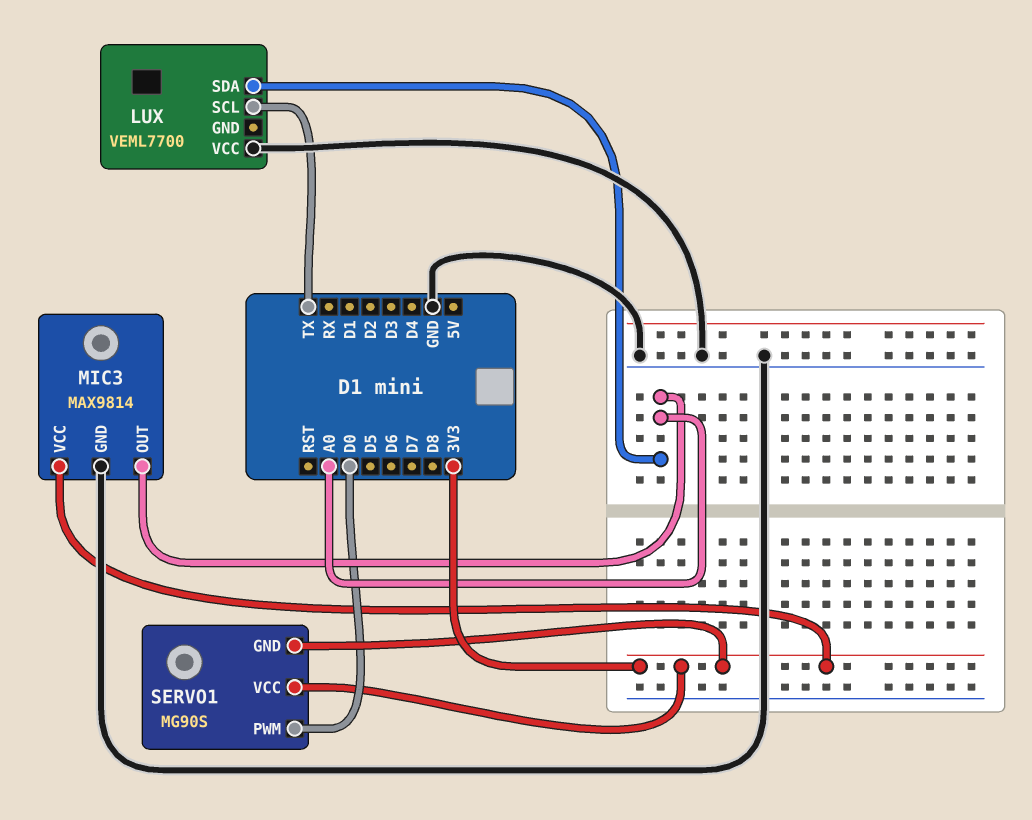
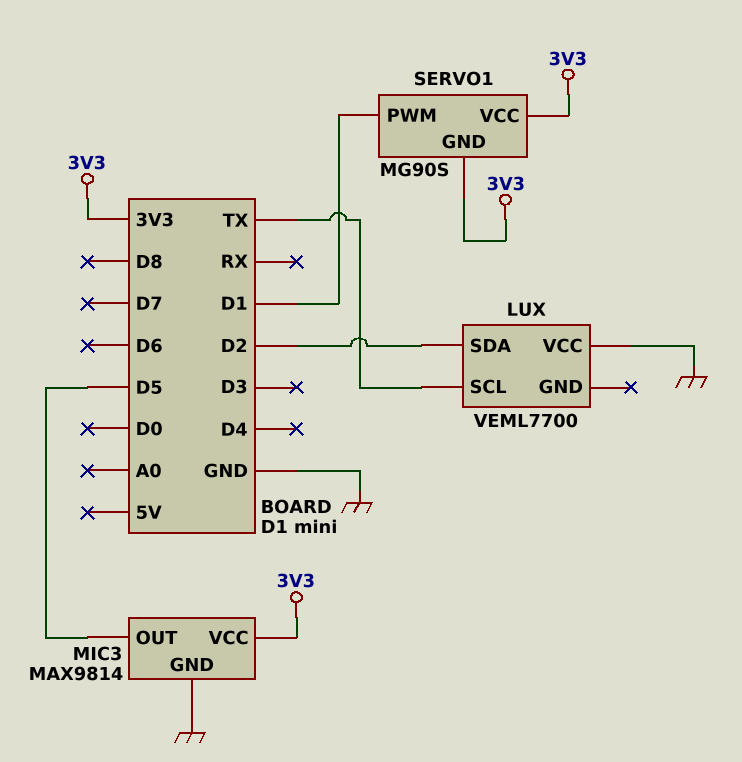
LUX pin SDA: A0 -> D2
MIC3 pin OUT: A0 -> D5
SERVO1 pin PWM: D0 -> D1

